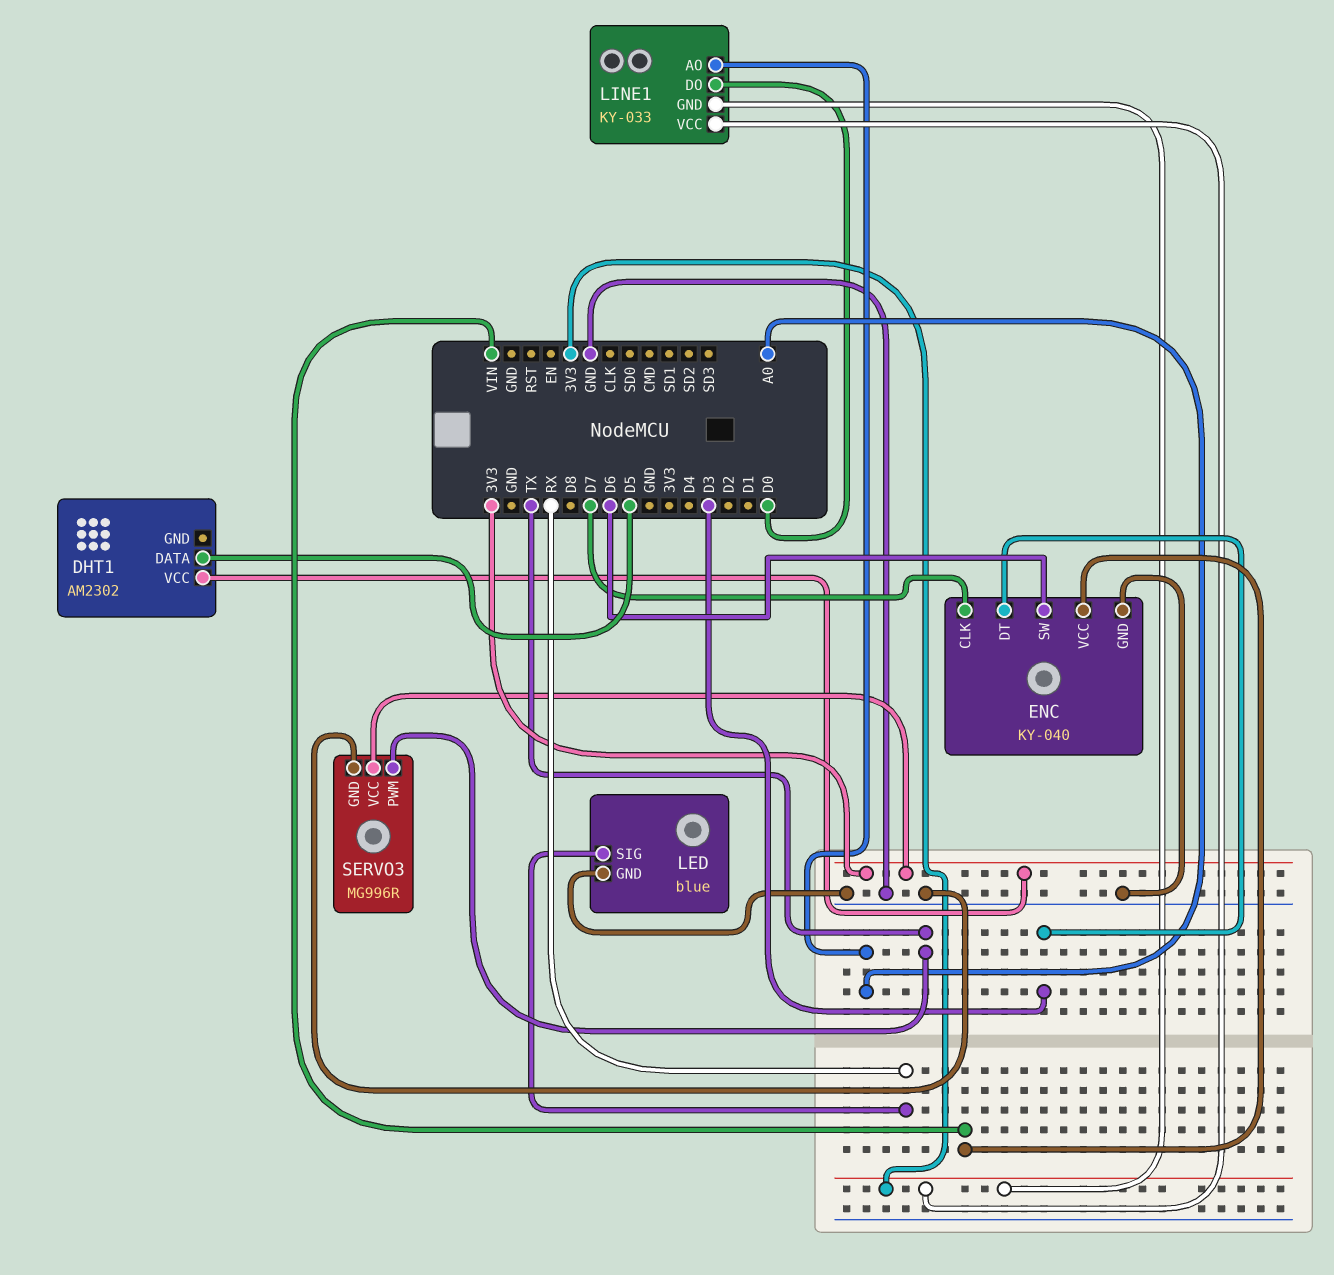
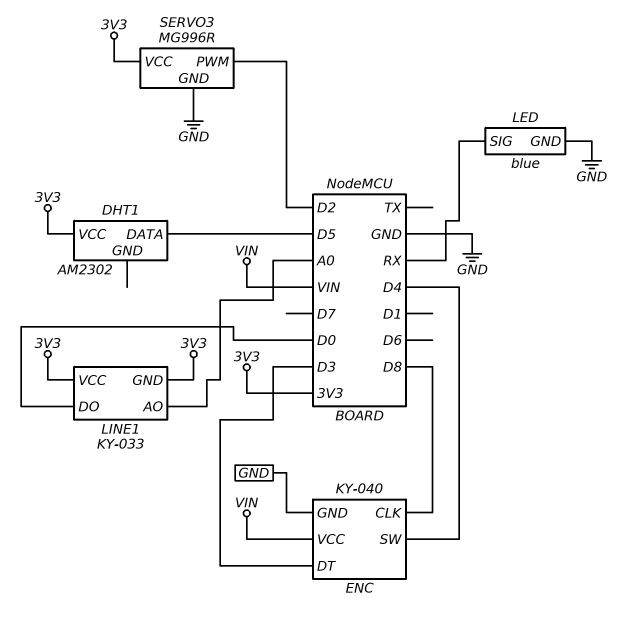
ENC pin CLK: D7 -> D8
ENC pin SW: D6 -> D4
SERVO3 pin PWM: TX -> D2

